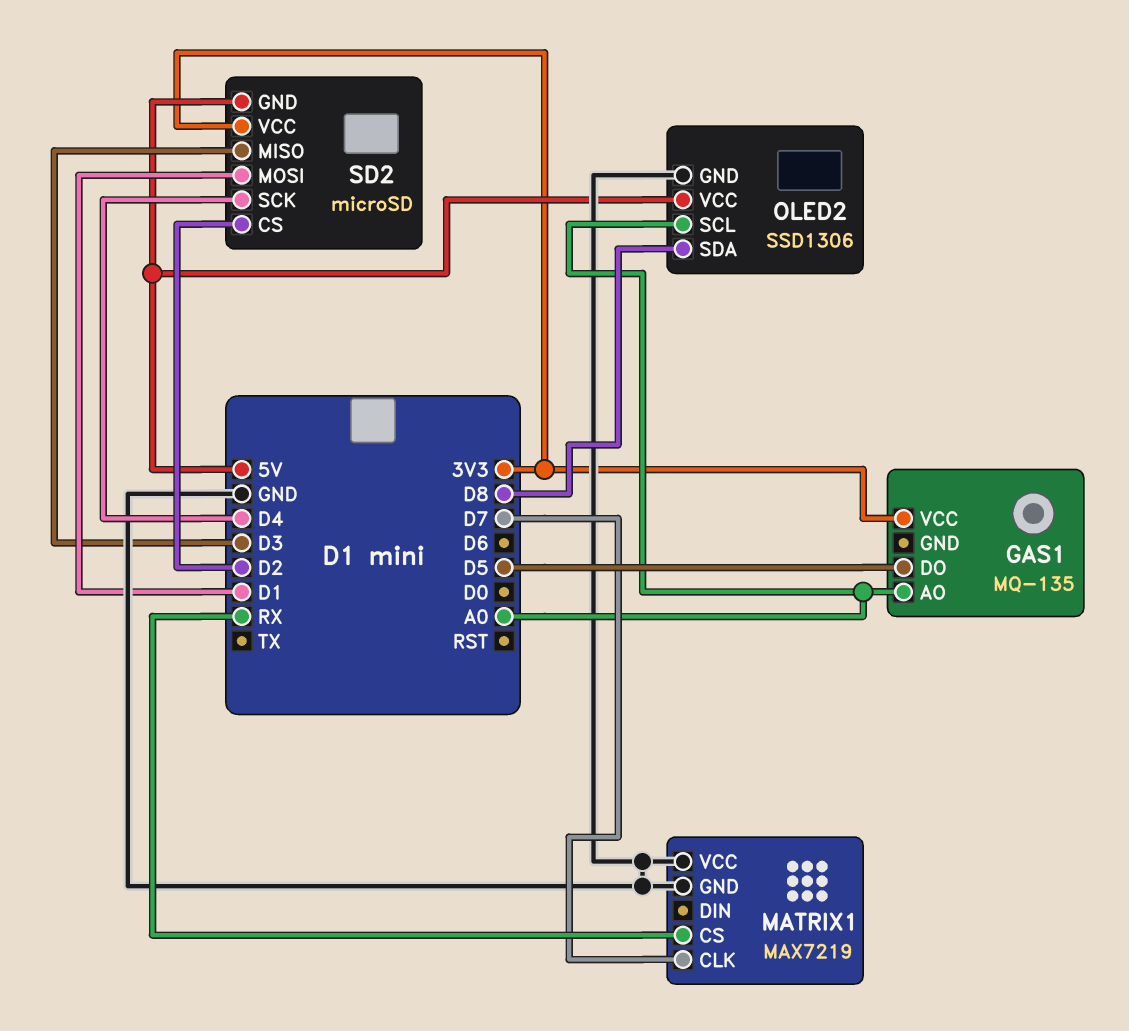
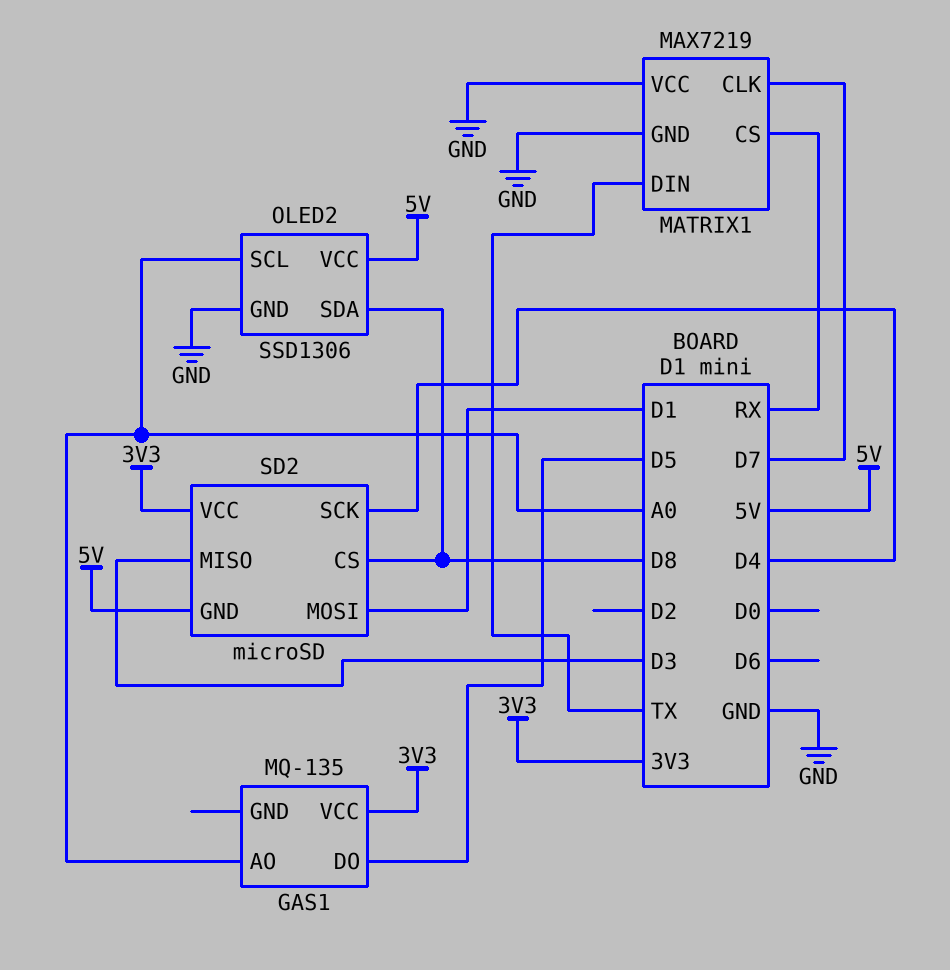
MATRIX1 pin DIN: none -> TX
SD2 pin CS: D2 -> D8

